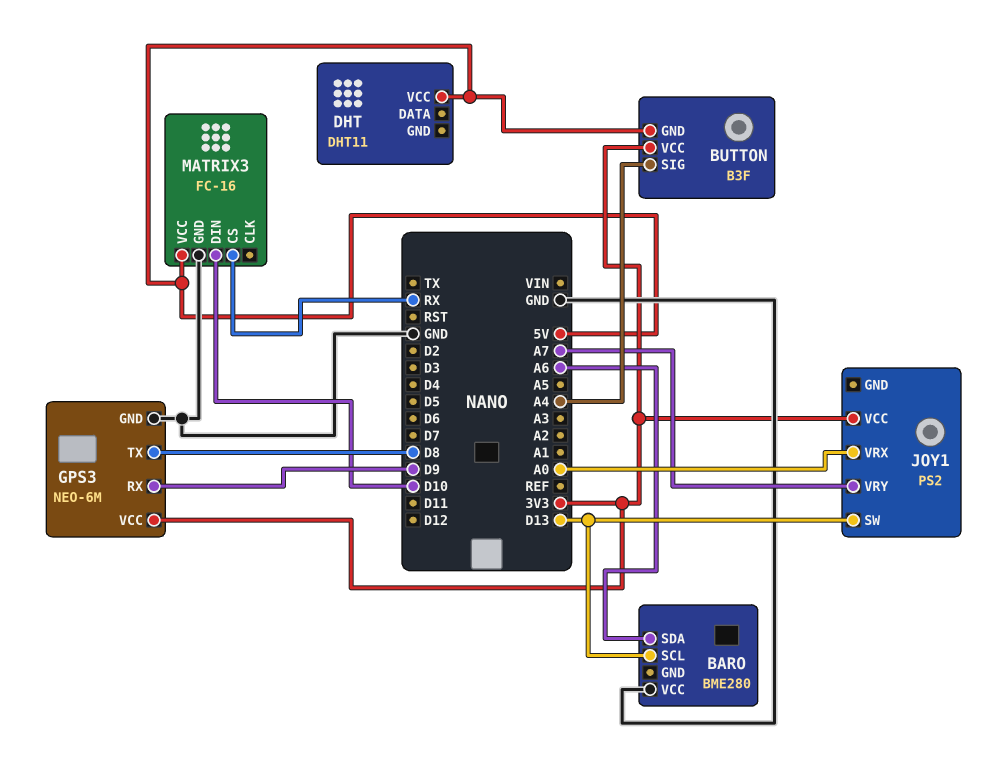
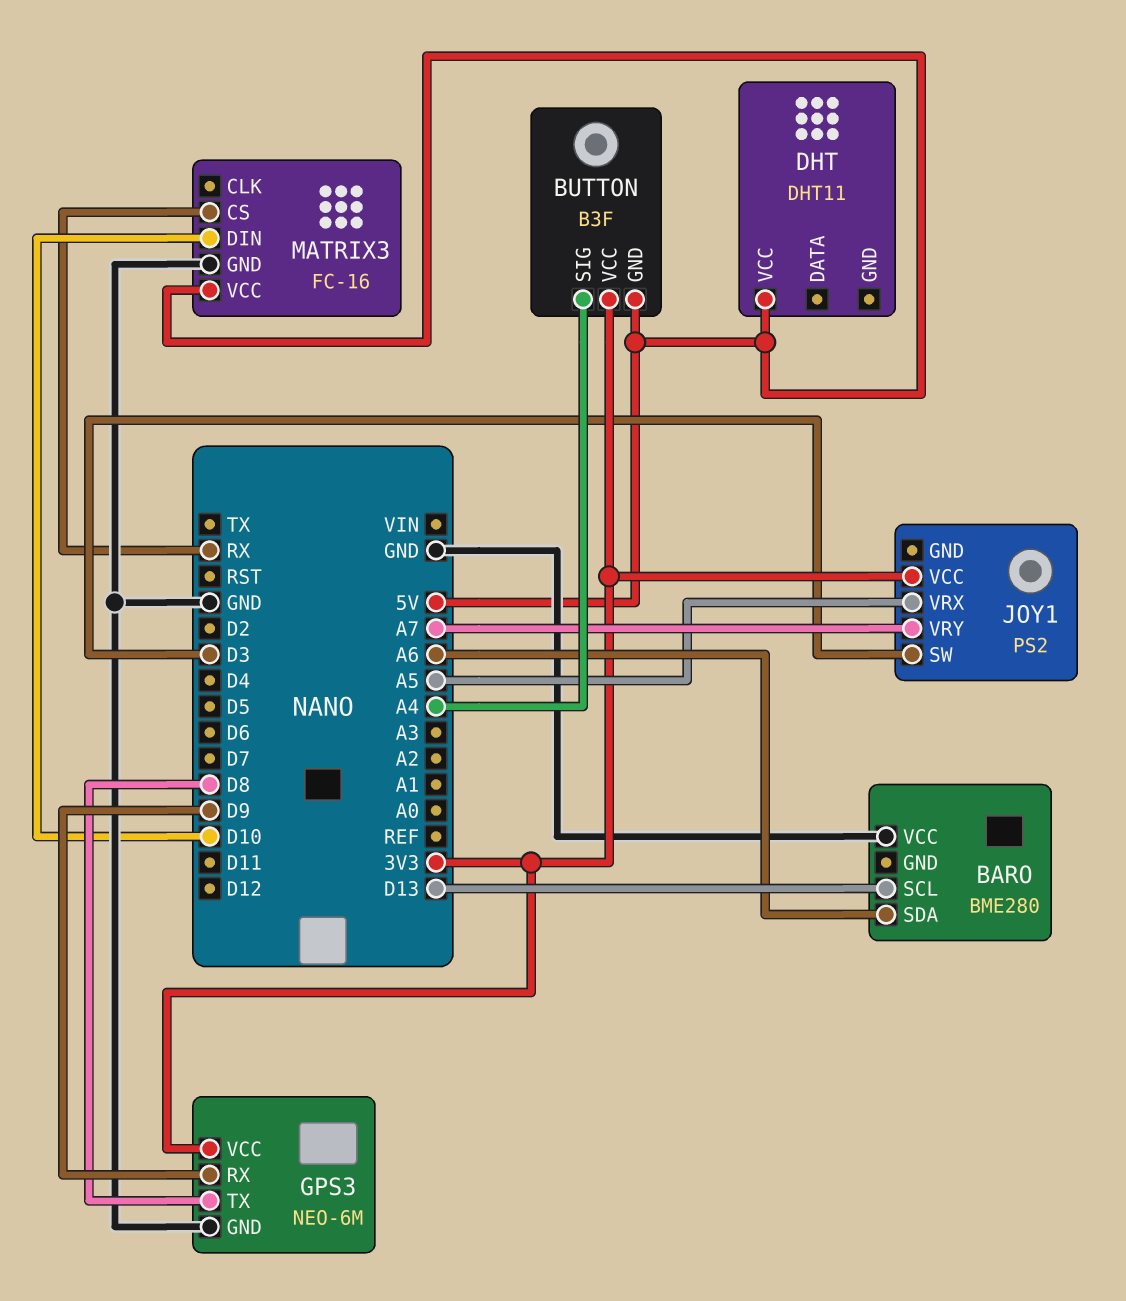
JOY1 pin SW: D13 -> D3
JOY1 pin VRX: A0 -> A5

